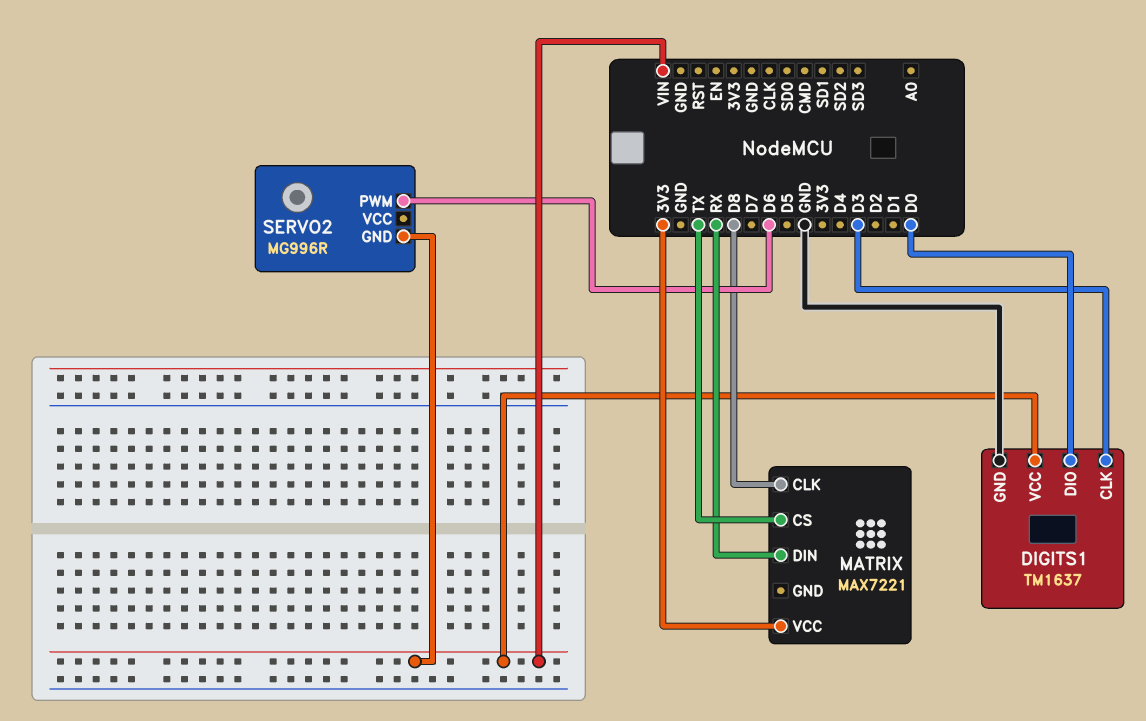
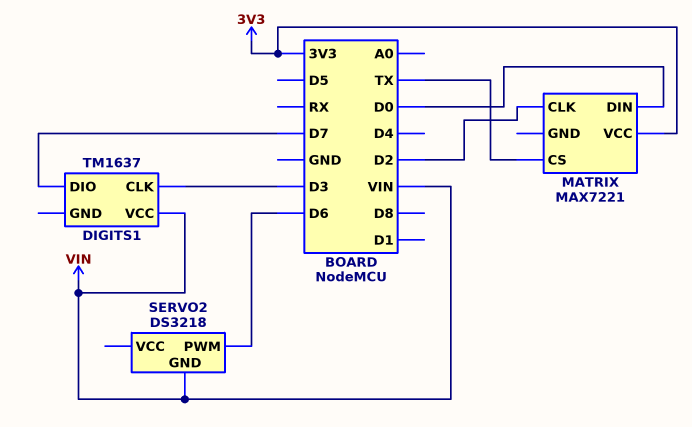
DIGITS1 pin DIO: D0 -> D7
DIGITS1 pin GND: GND -> none
MATRIX pin CLK: D8 -> D2
MATRIX pin DIN: RX -> D0
SERVO2: MG996R -> DS3218

